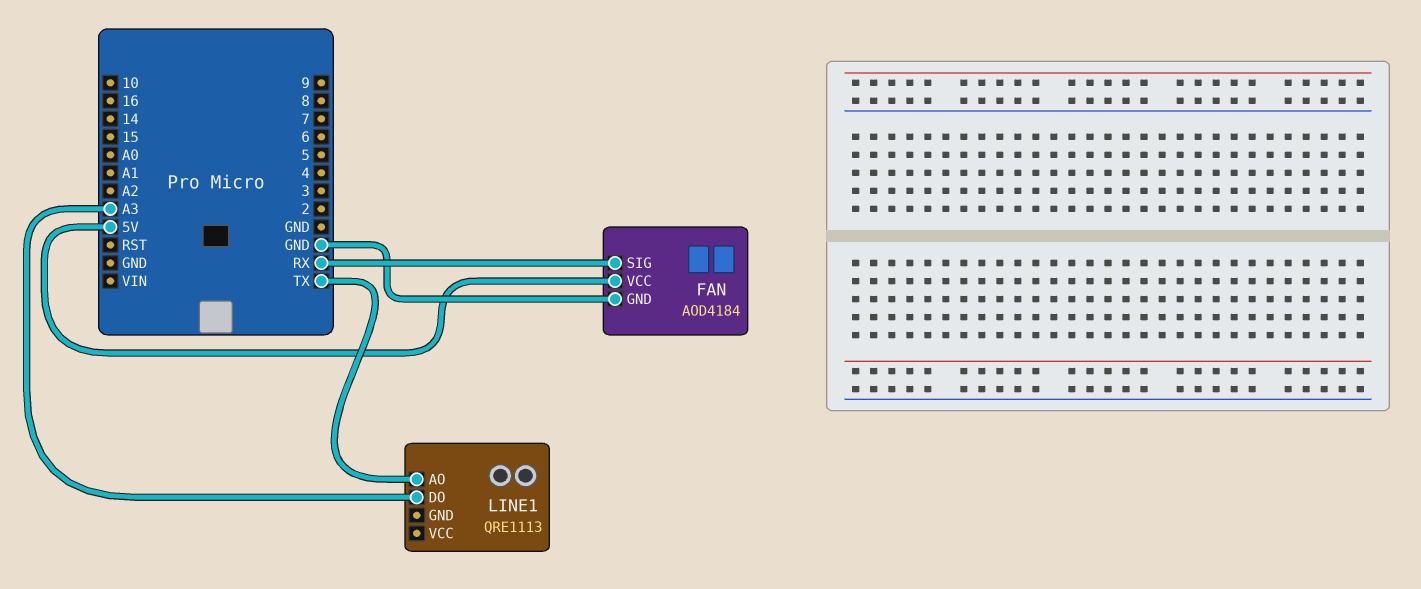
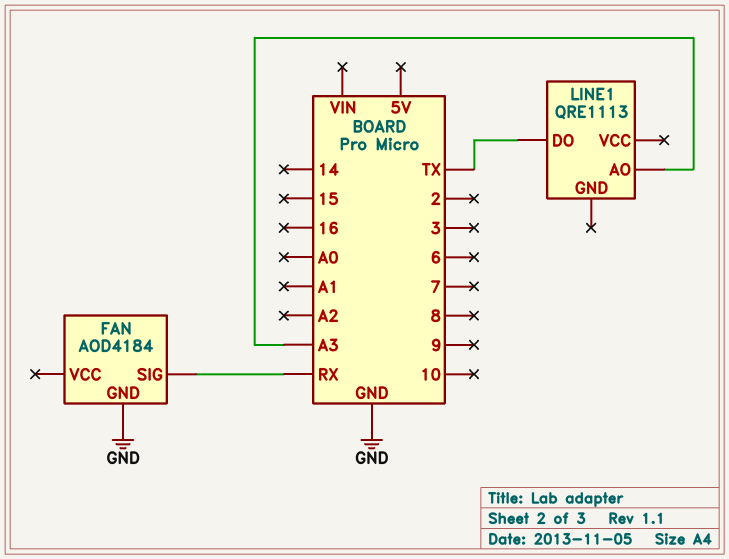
FAN pin VCC: 5V -> none
LINE1 pin AO: TX -> A3
LINE1 pin DO: A3 -> TX

